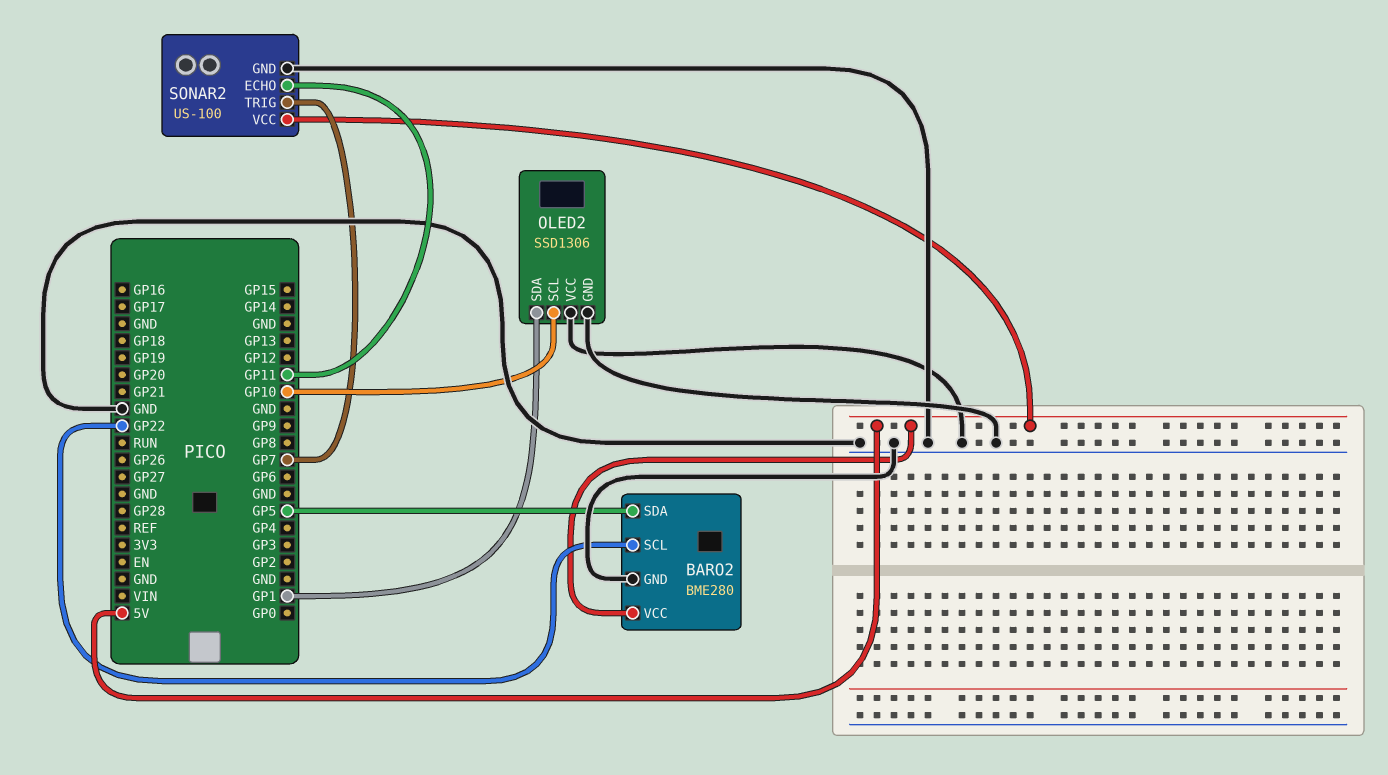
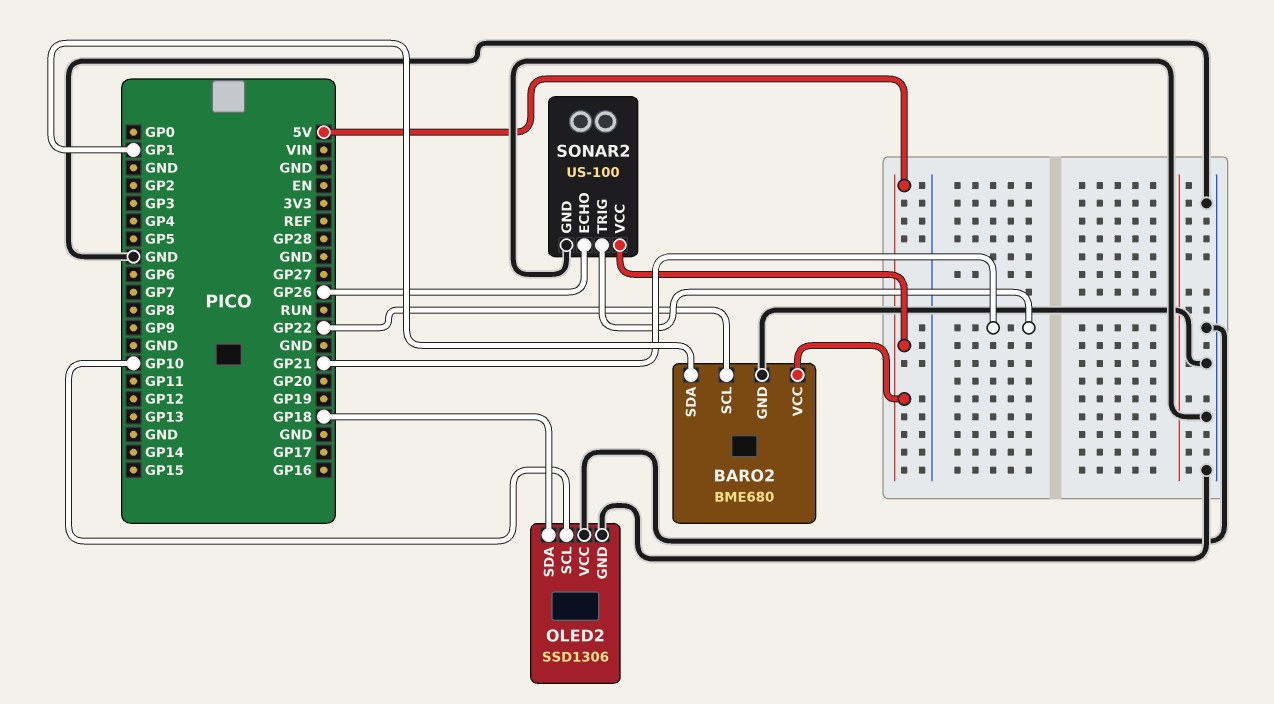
BARO2: BME280 -> BME680
BARO2 pin SDA: GP5 -> GP1
OLED2 pin SDA: GP1 -> GP18
SONAR2 pin ECHO: GP11 -> GP26
SONAR2 pin TRIG: GP7 -> GP21

